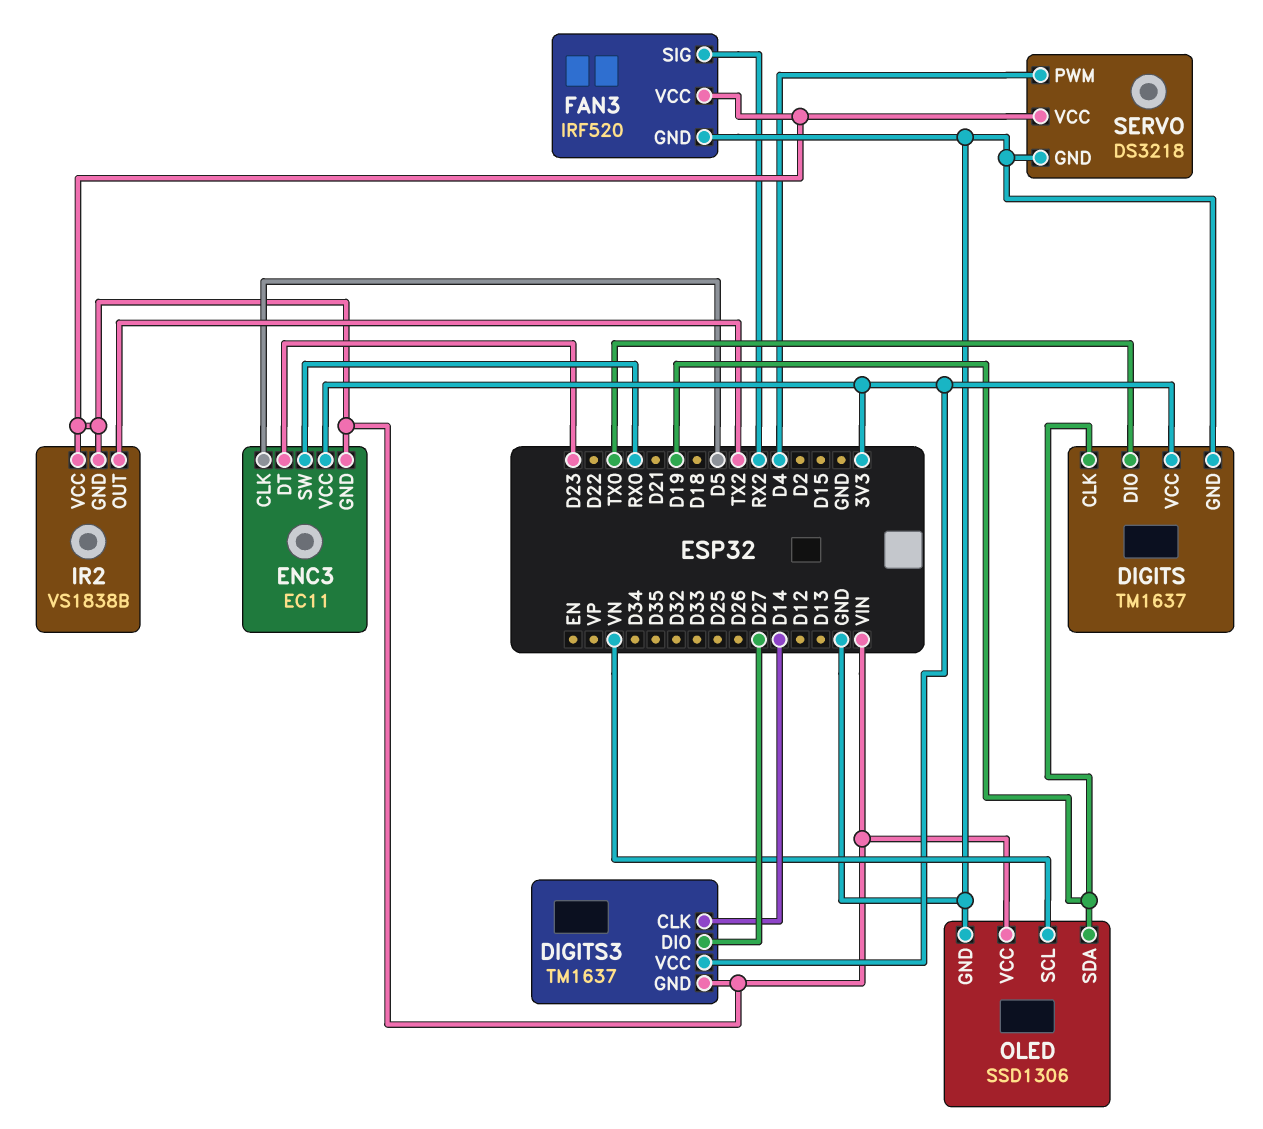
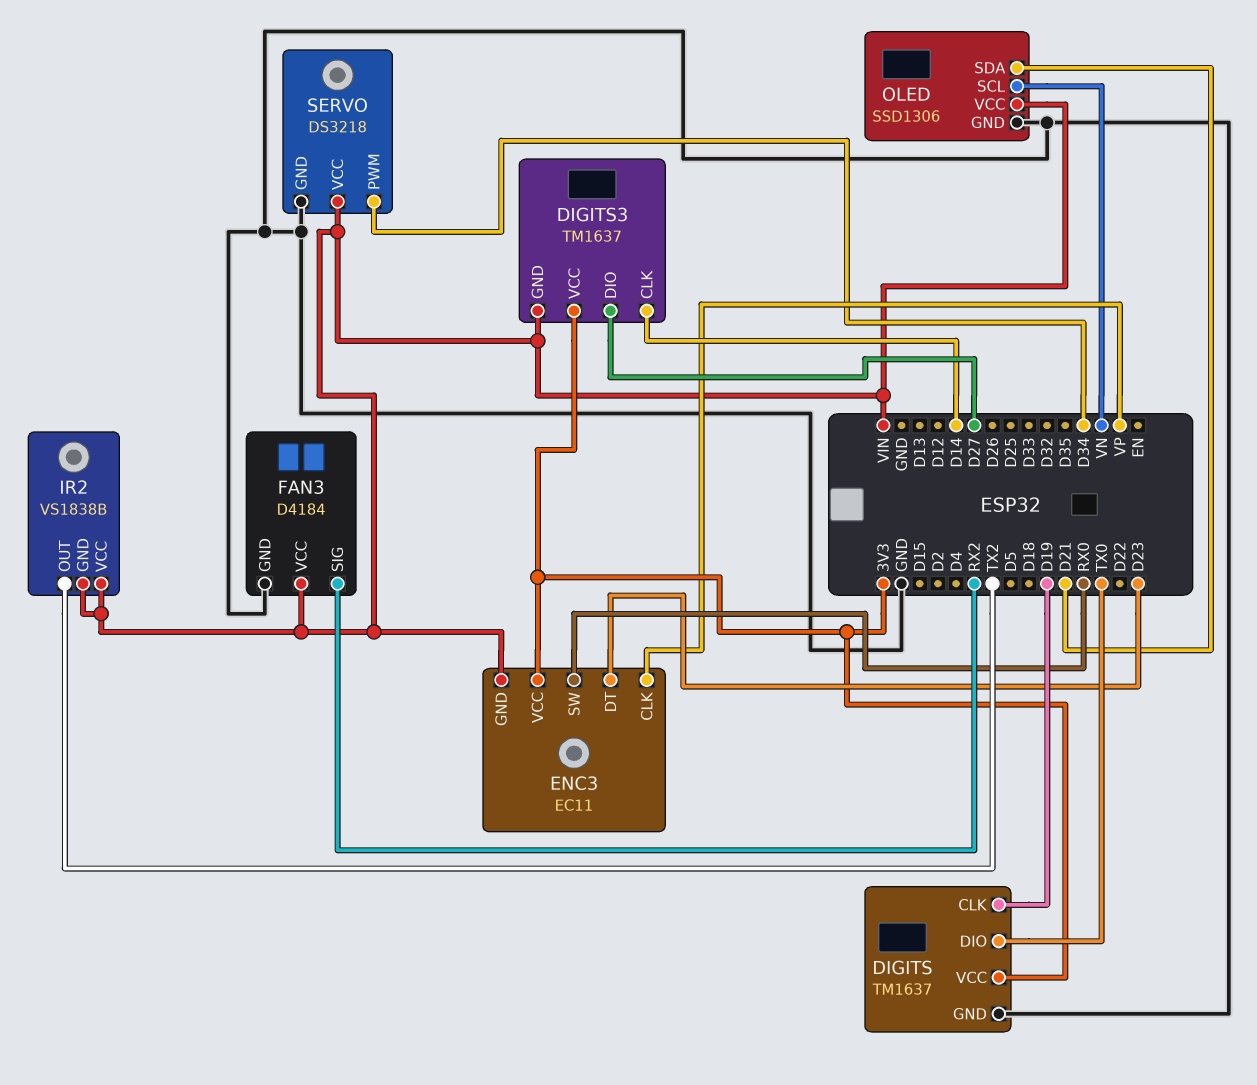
ENC3 pin CLK: D5 -> VP
FAN3: IRF520 -> D4184
OLED pin SDA: D19 -> D21
SERVO pin PWM: D4 -> D34

